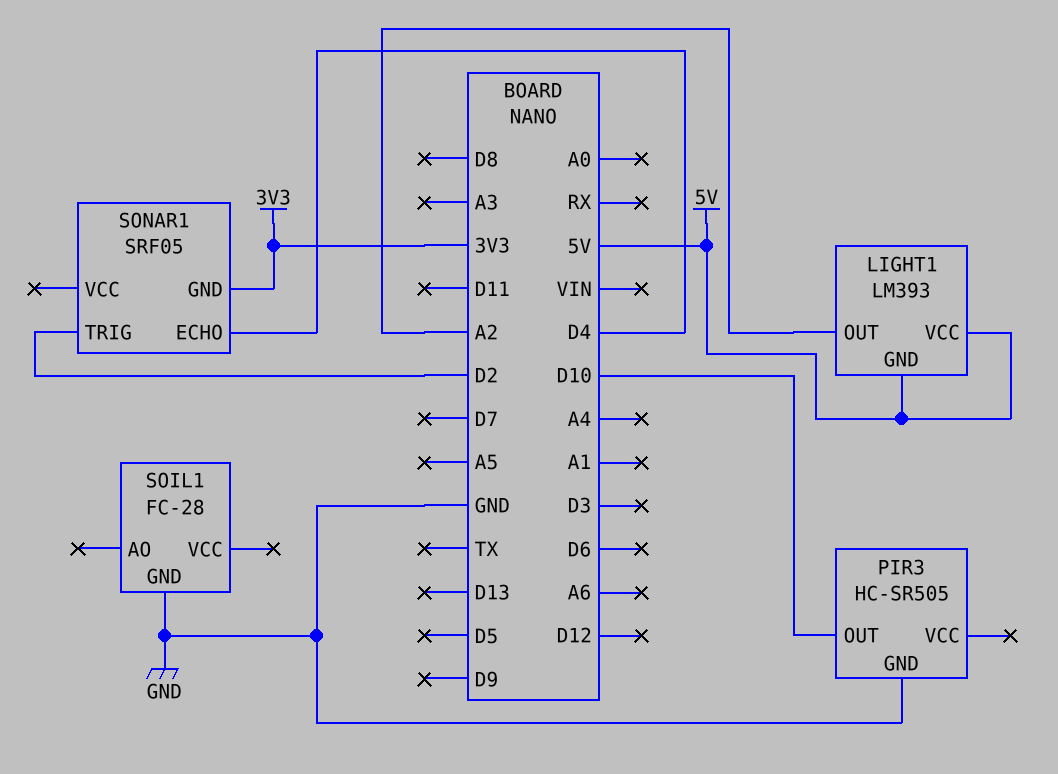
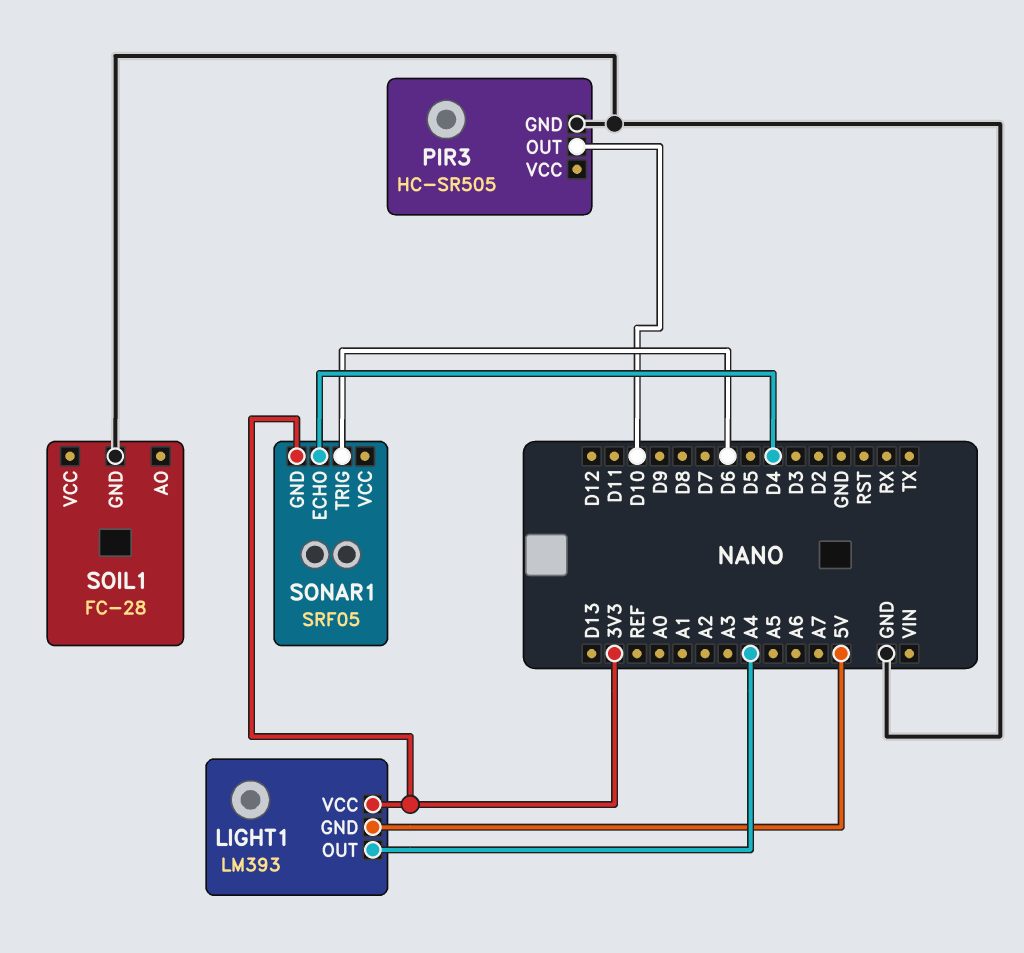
LIGHT1 pin OUT: A2 -> A4
LIGHT1 pin VCC: 5V -> 3V3
SONAR1 pin TRIG: D2 -> D6

